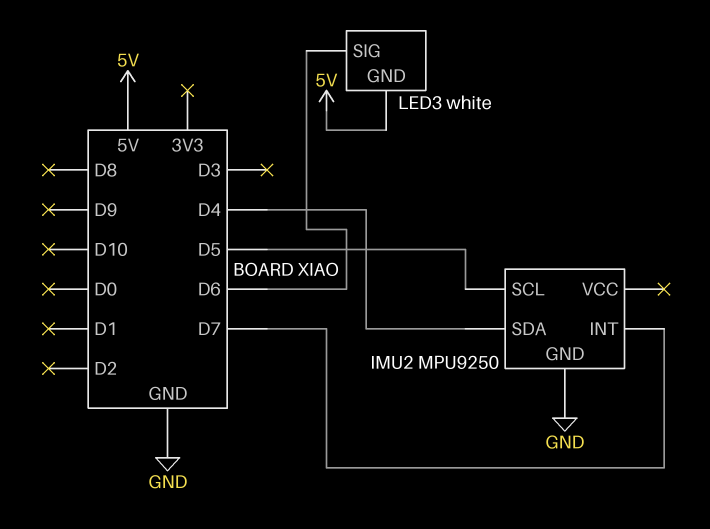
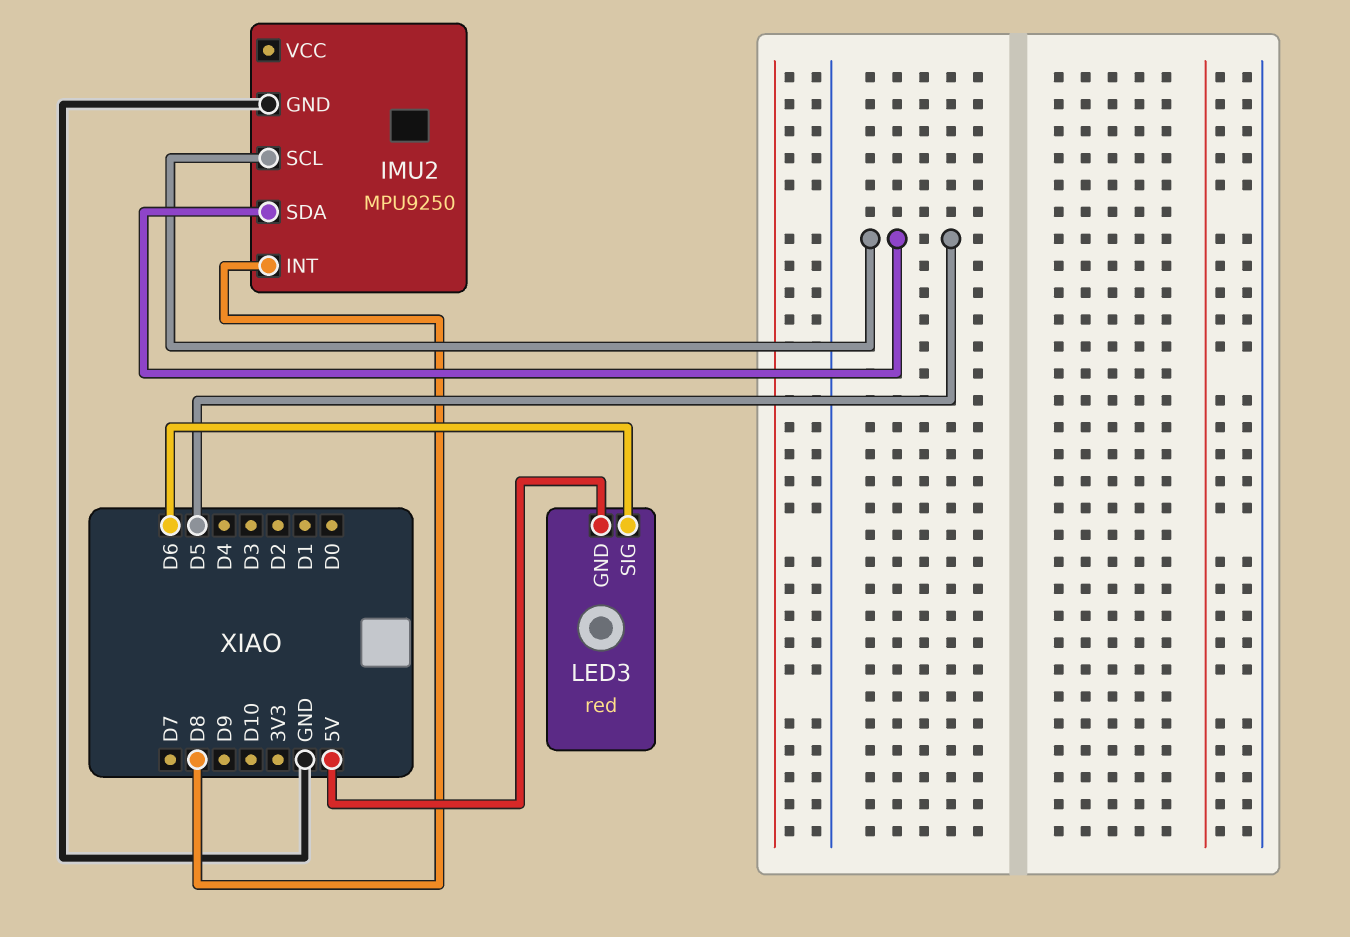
IMU2 pin INT: D7 -> D8
IMU2 pin SDA: D4 -> D5
LED3: white -> red

